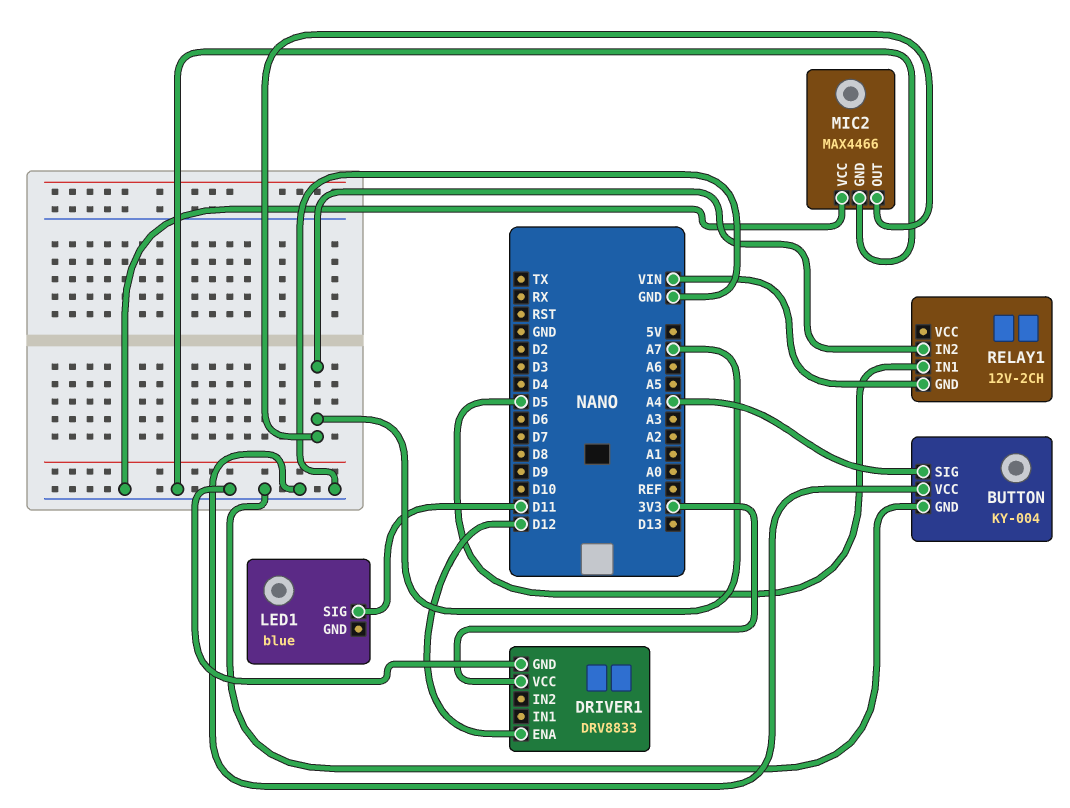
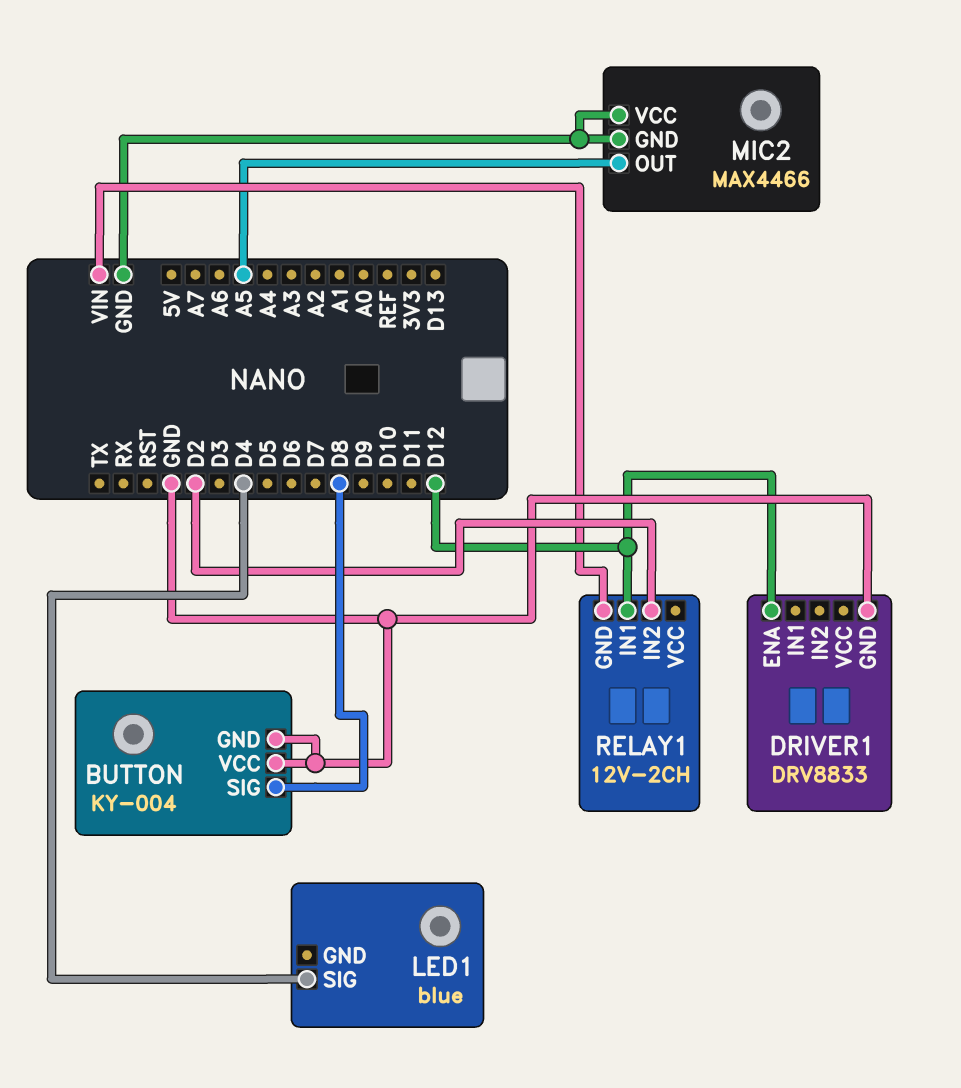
BUTTON pin SIG: A4 -> D8
DRIVER1 pin VCC: 3V3 -> none
LED1 pin SIG: D11 -> D4
MIC2 pin OUT: A7 -> A5
RELAY1 pin IN1: D5 -> D12
RELAY1 pin IN2: A7 -> D2

